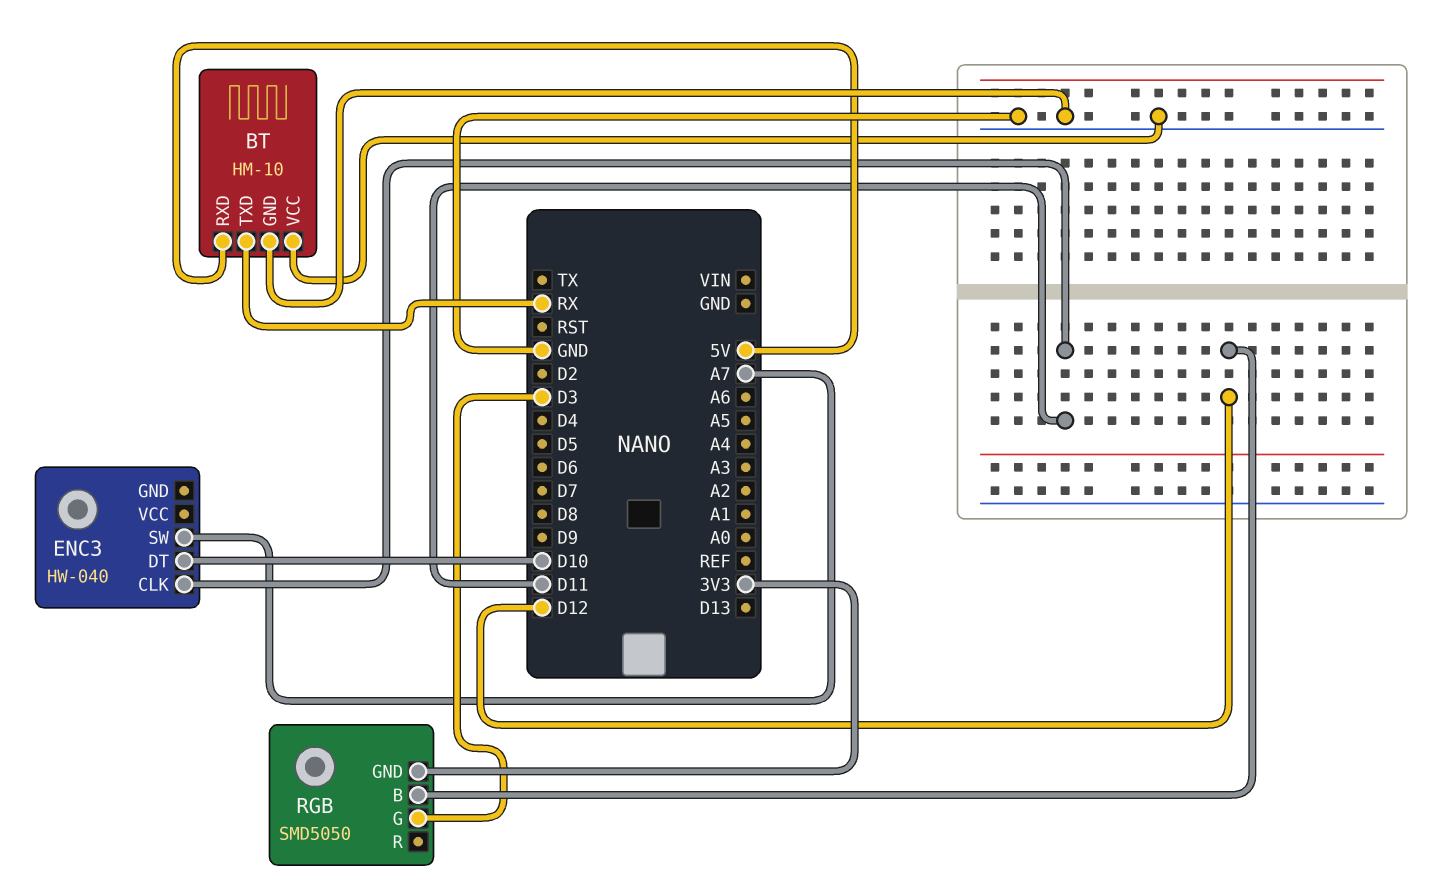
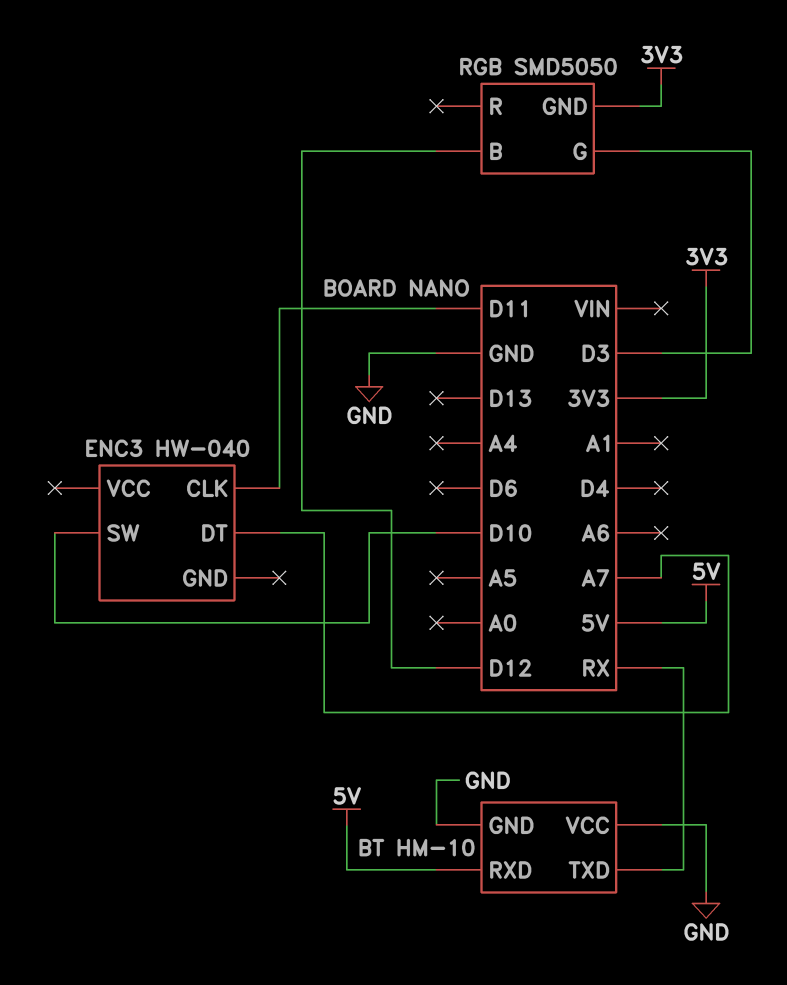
ENC3 pin DT: D10 -> A7
ENC3 pin SW: A7 -> D10

